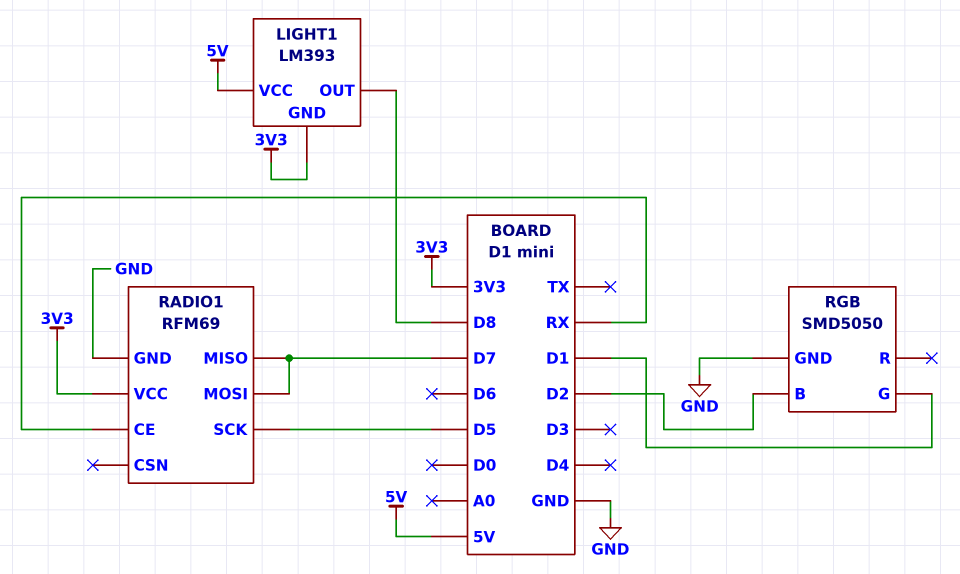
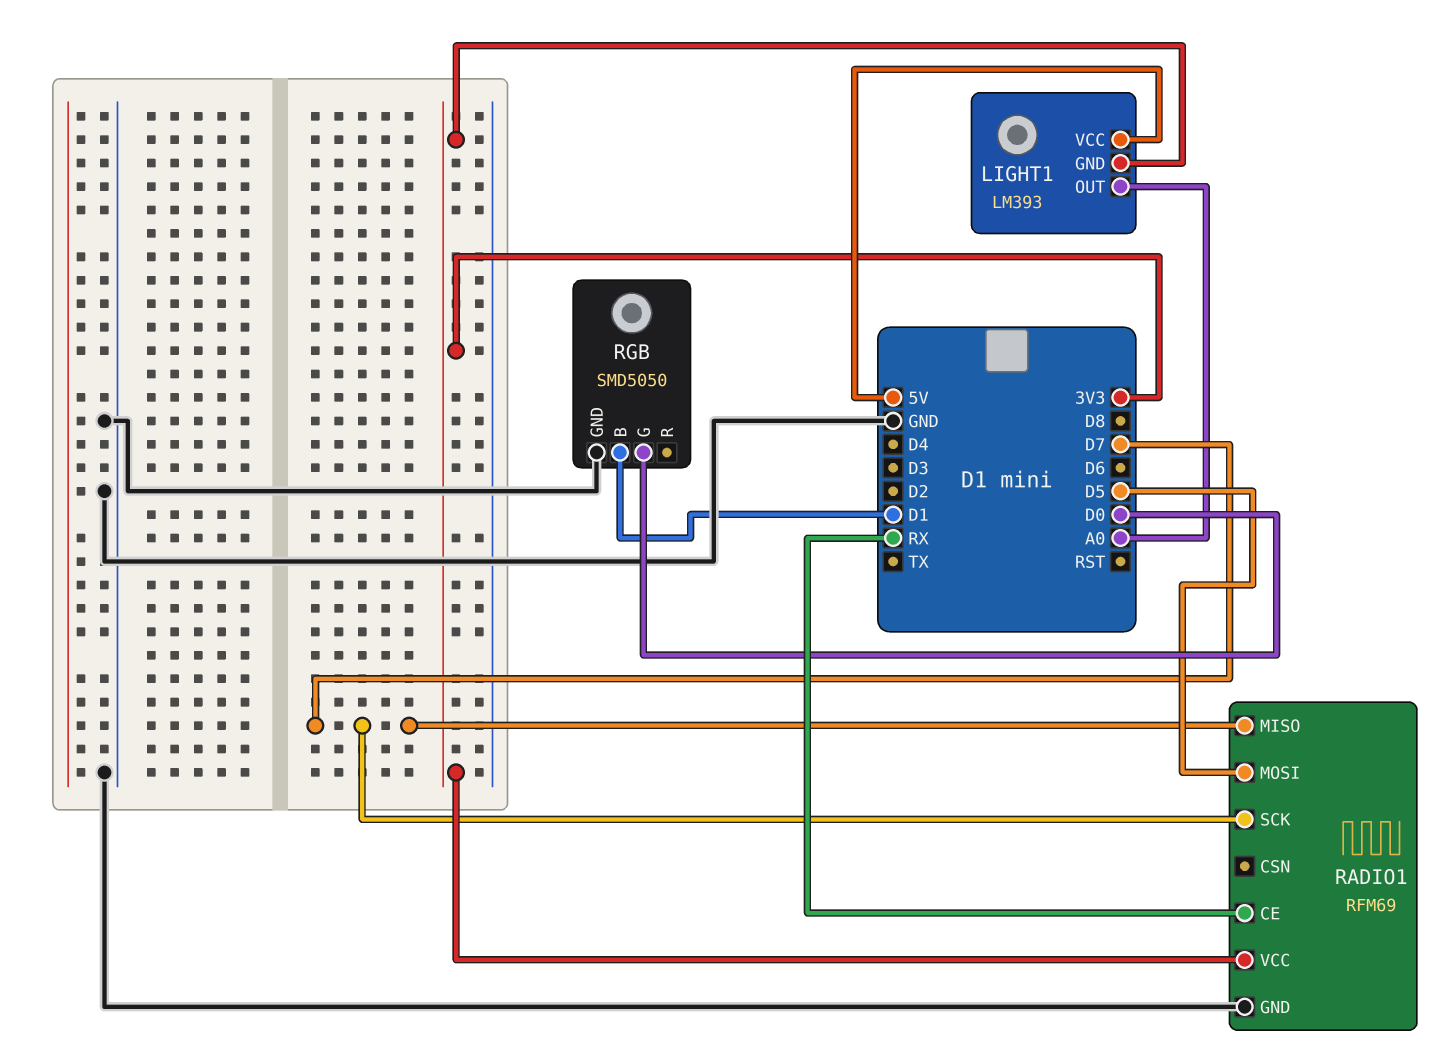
LIGHT1 pin OUT: D8 -> A0
RADIO1 pin MOSI: D7 -> D5
RADIO1 pin SCK: D5 -> D7
RGB pin B: D2 -> D1
RGB pin G: D1 -> D0

